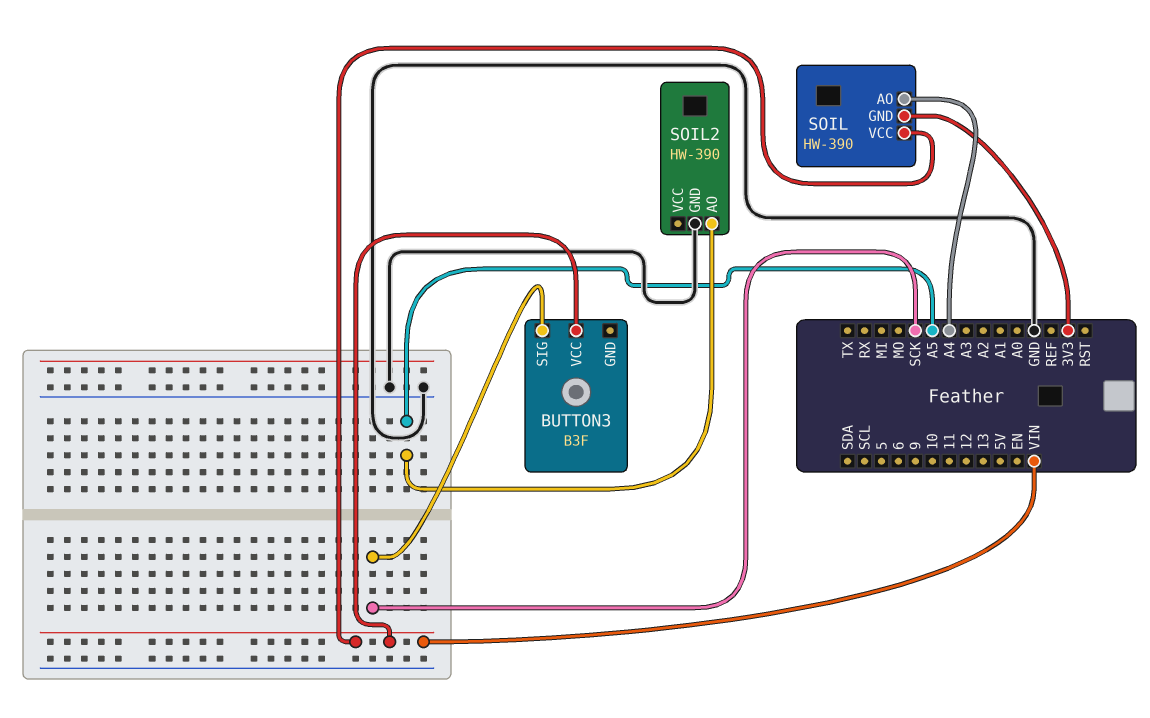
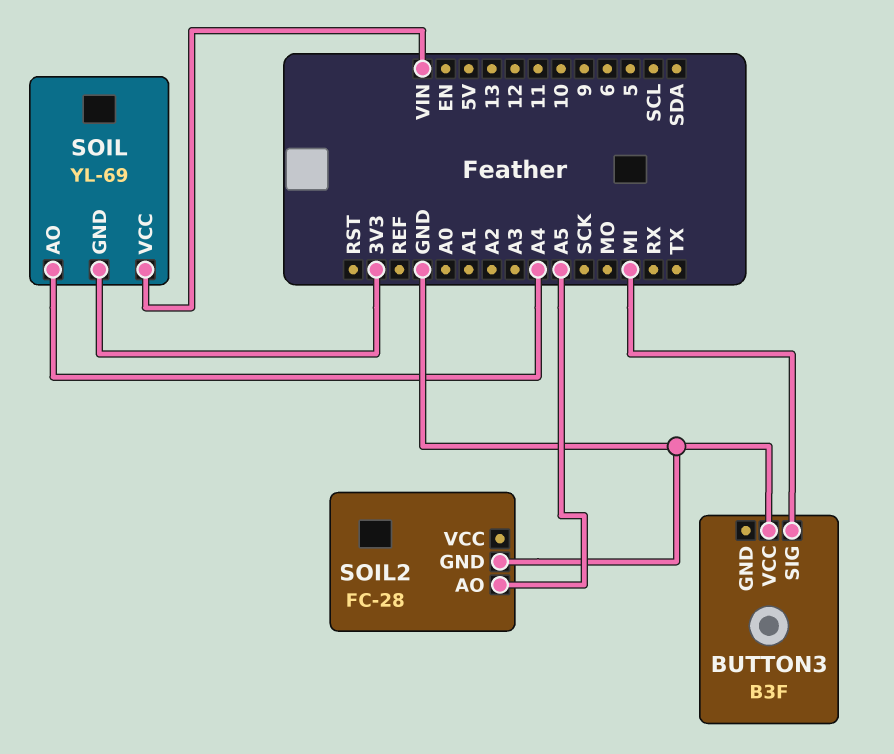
BUTTON3 pin SIG: SCK -> MI
BUTTON3 pin VCC: VIN -> GND
SOIL: HW-390 -> YL-69
SOIL2: HW-390 -> FC-28

